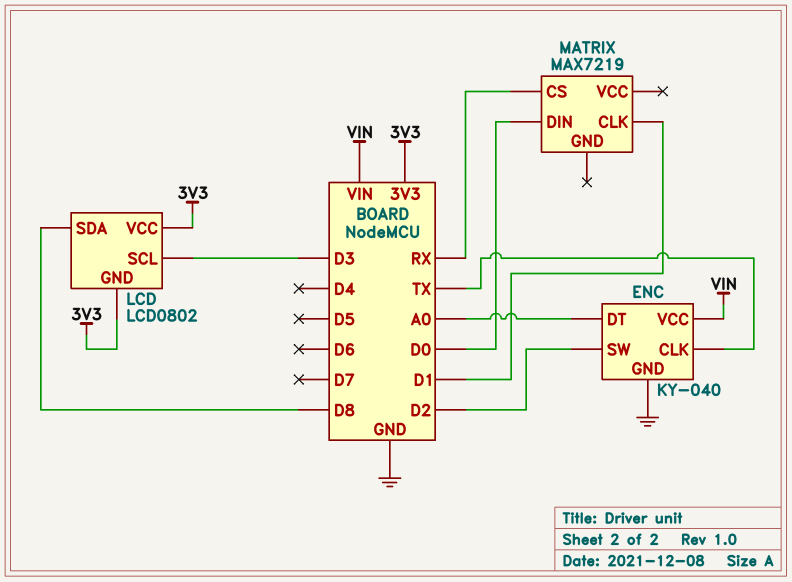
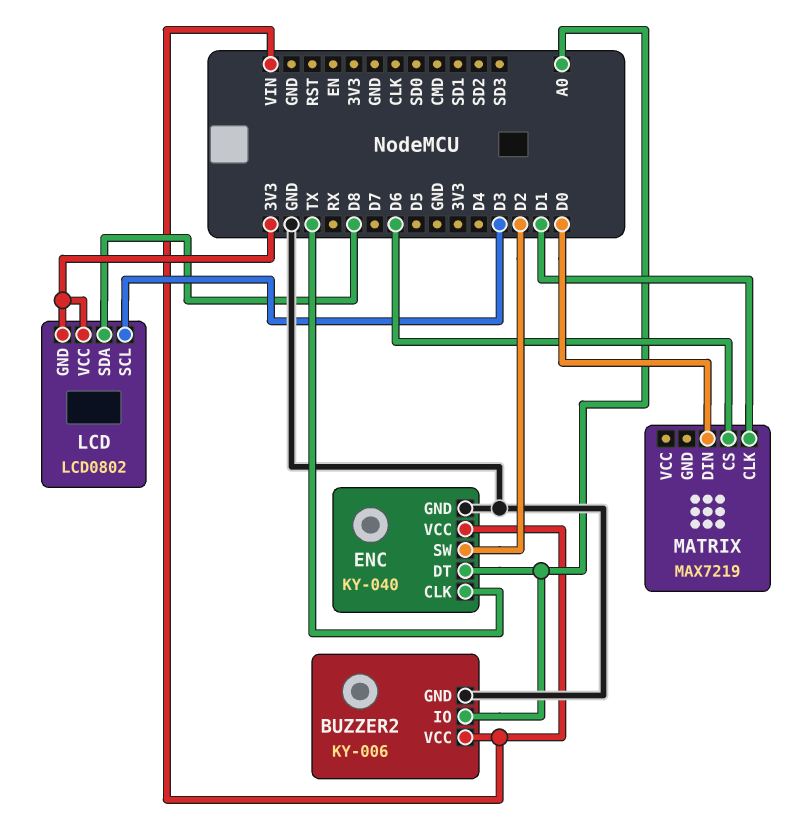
BUZZER2: none -> KY-006
BUZZER2 pin GND: none -> GND
BUZZER2 pin IO: none -> A0
BUZZER2 pin VCC: none -> VIN
MATRIX pin CS: RX -> D6

